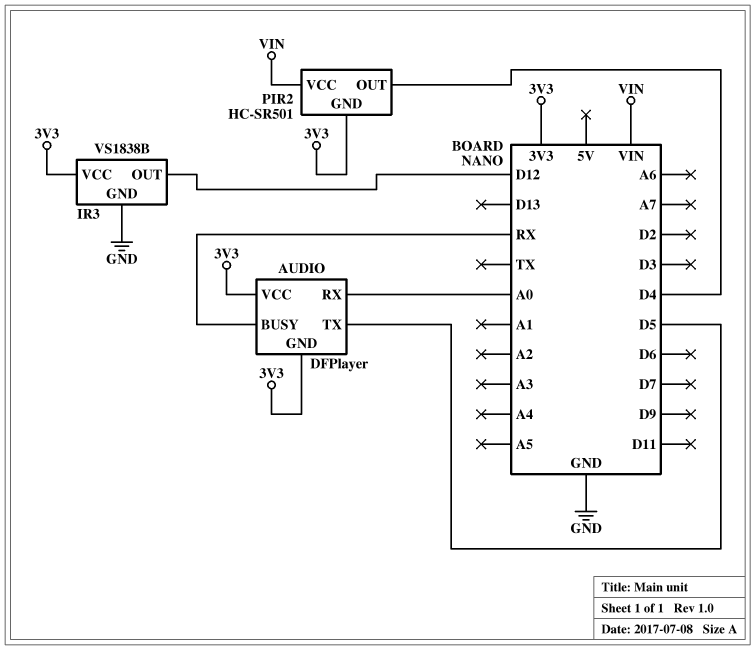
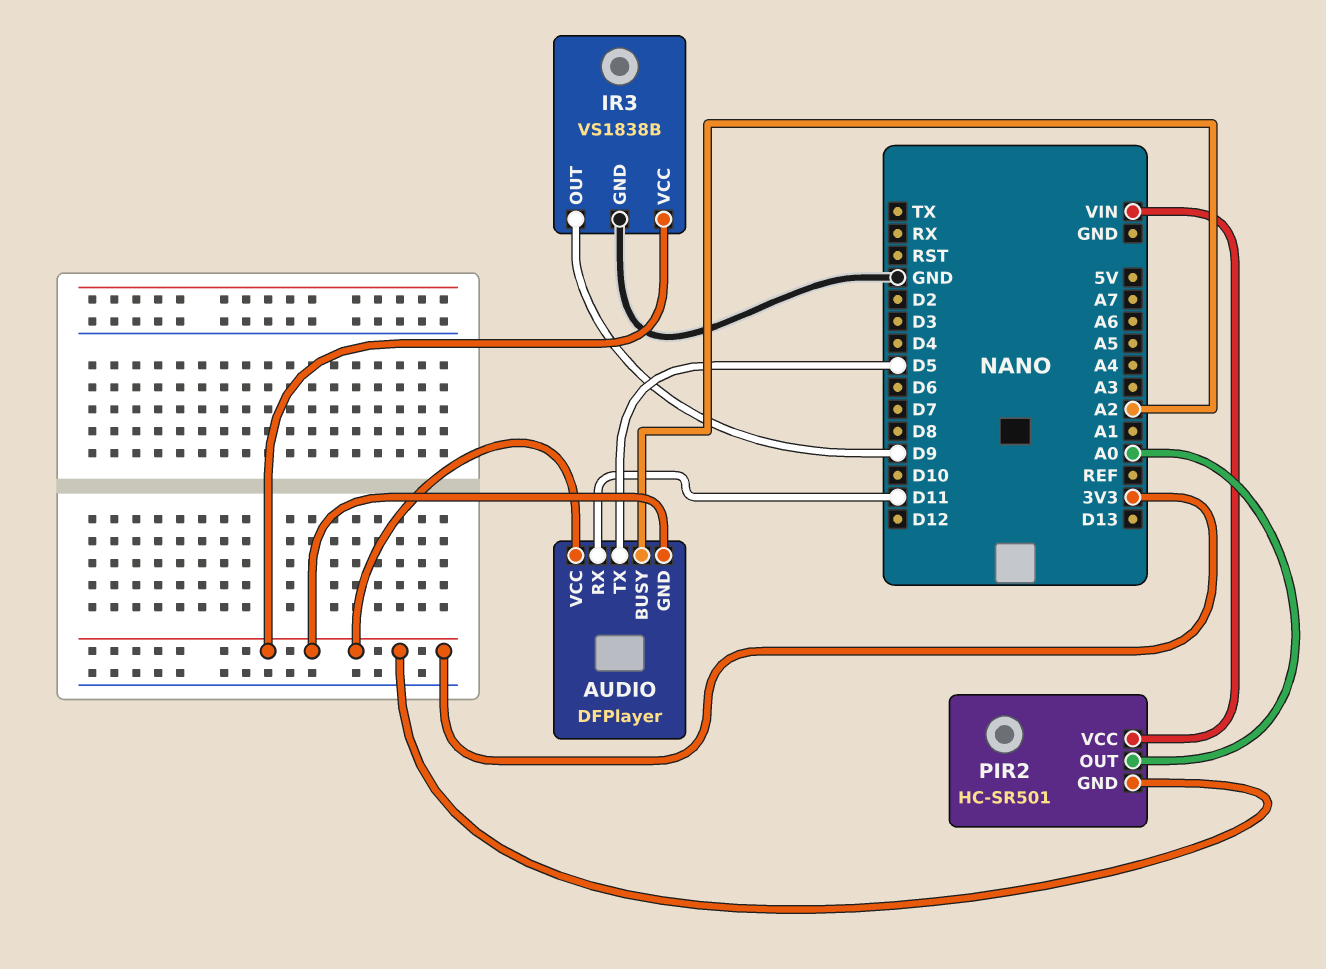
AUDIO pin BUSY: RX -> A2
AUDIO pin RX: A0 -> D11
IR3 pin OUT: D12 -> D9
PIR2 pin OUT: D4 -> A0

